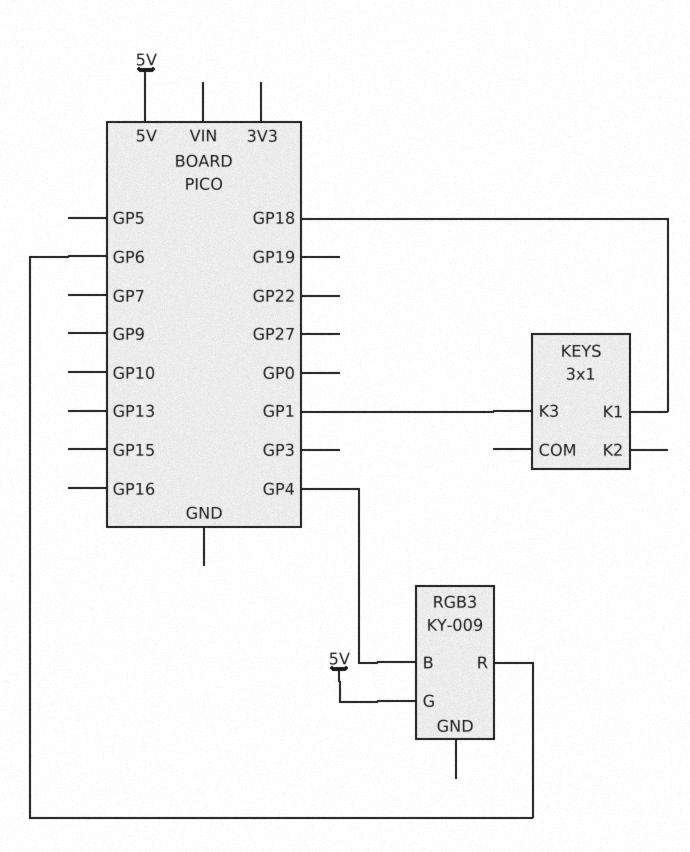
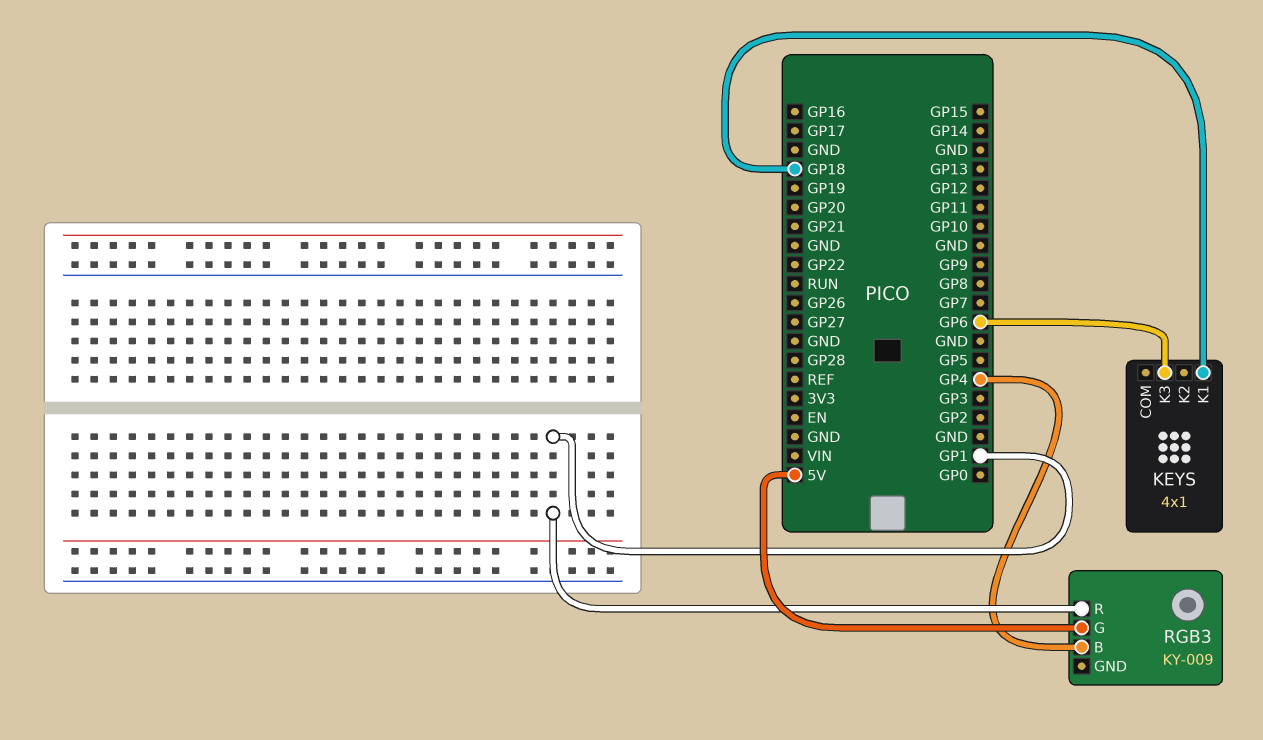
KEYS: 3x1 -> 4x1
KEYS pin K3: GP1 -> GP6
RGB3 pin R: GP6 -> GP1

